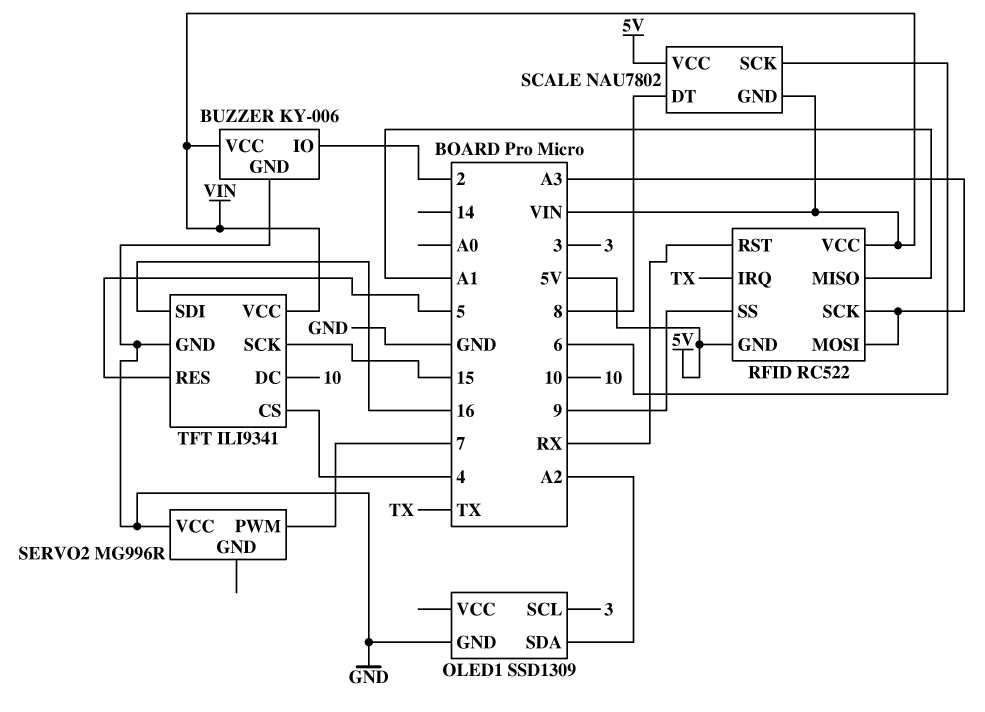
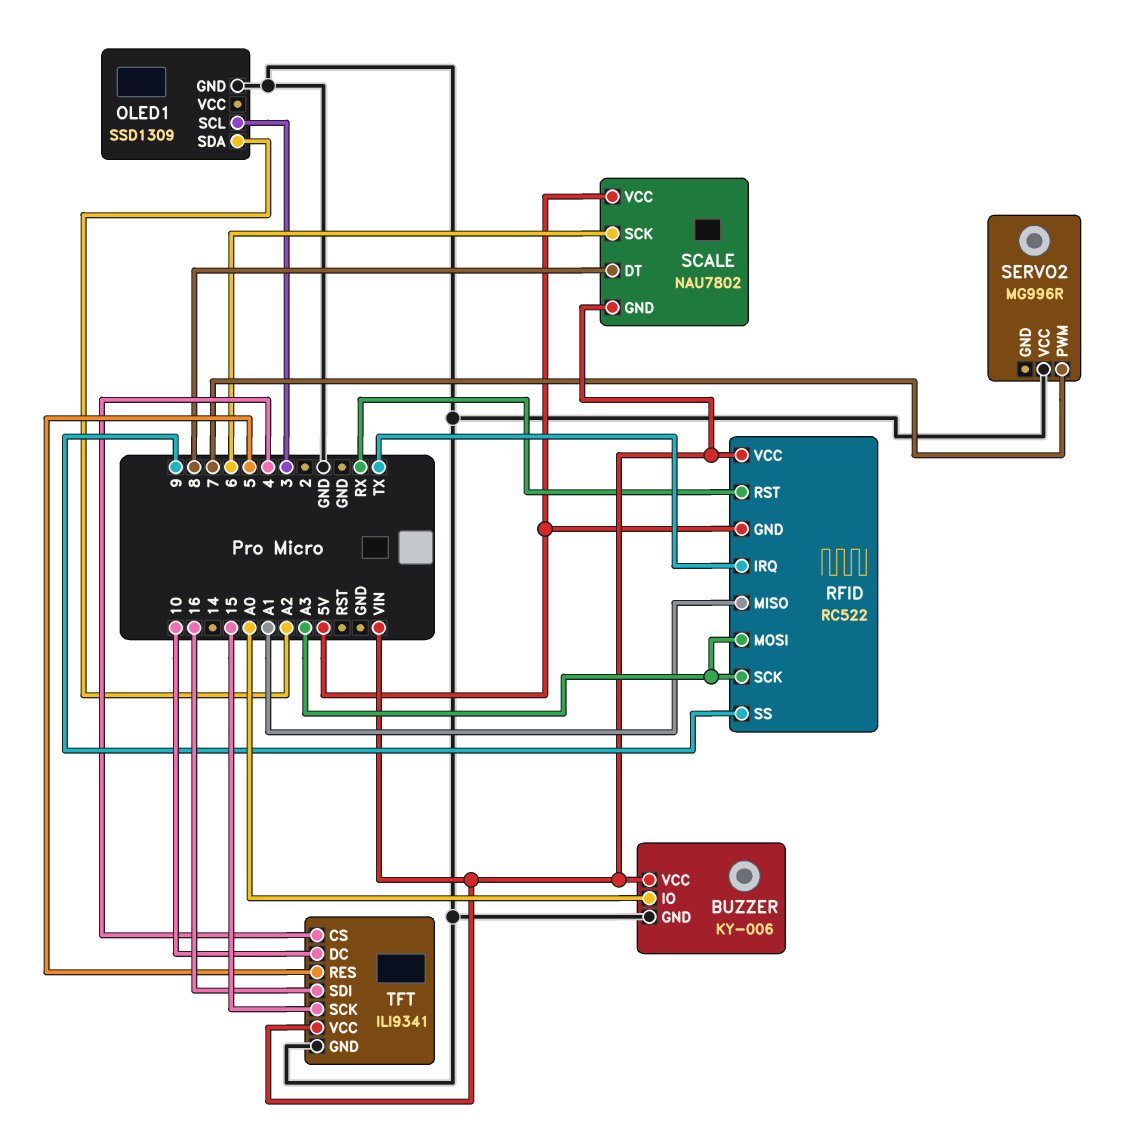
BUZZER pin IO: 2 -> A0

